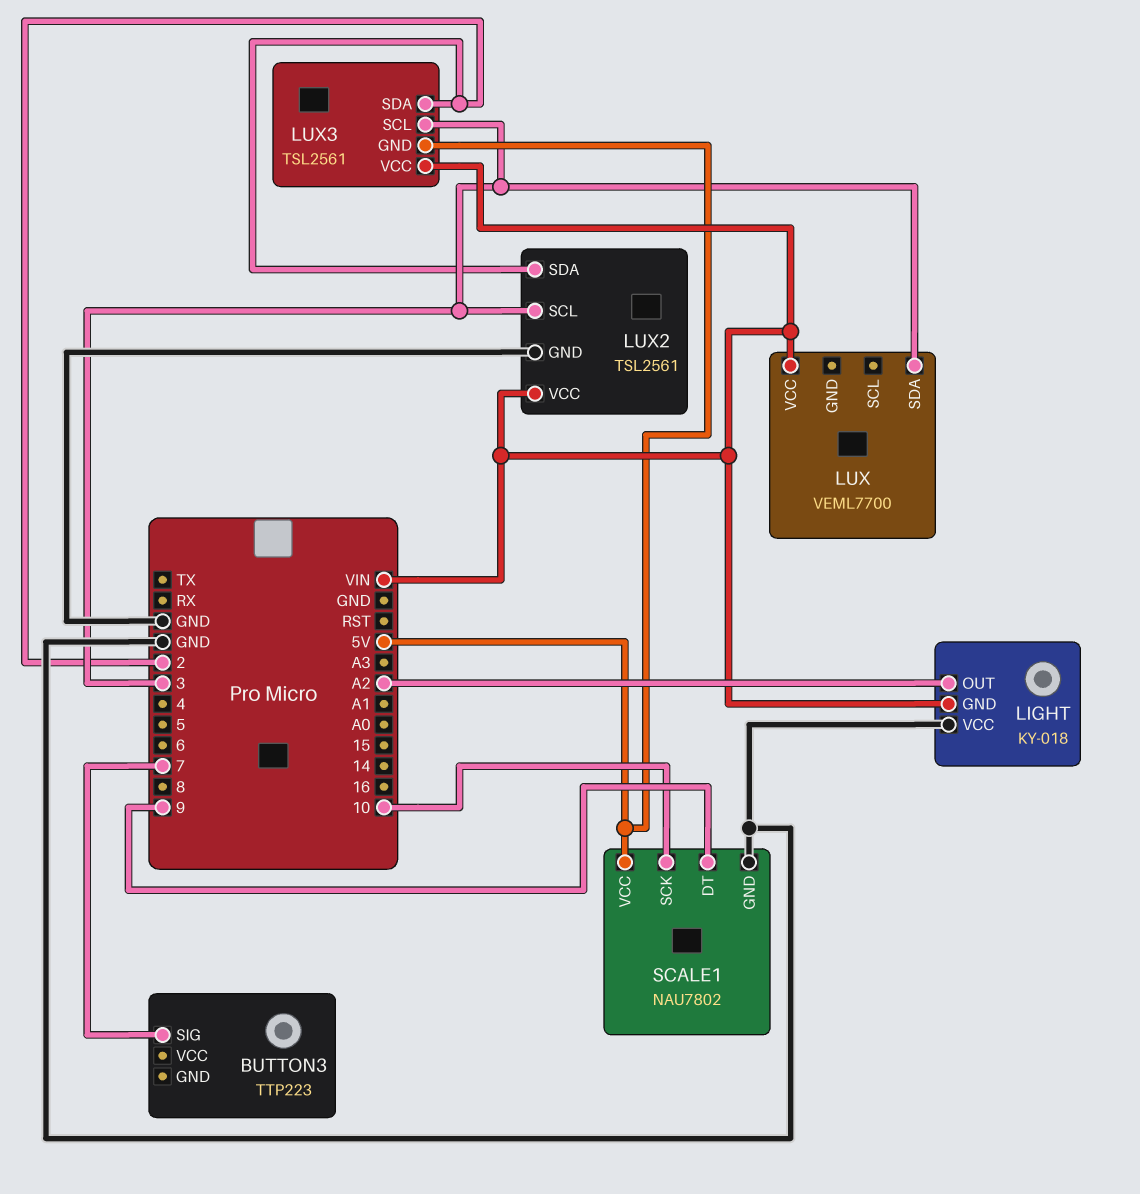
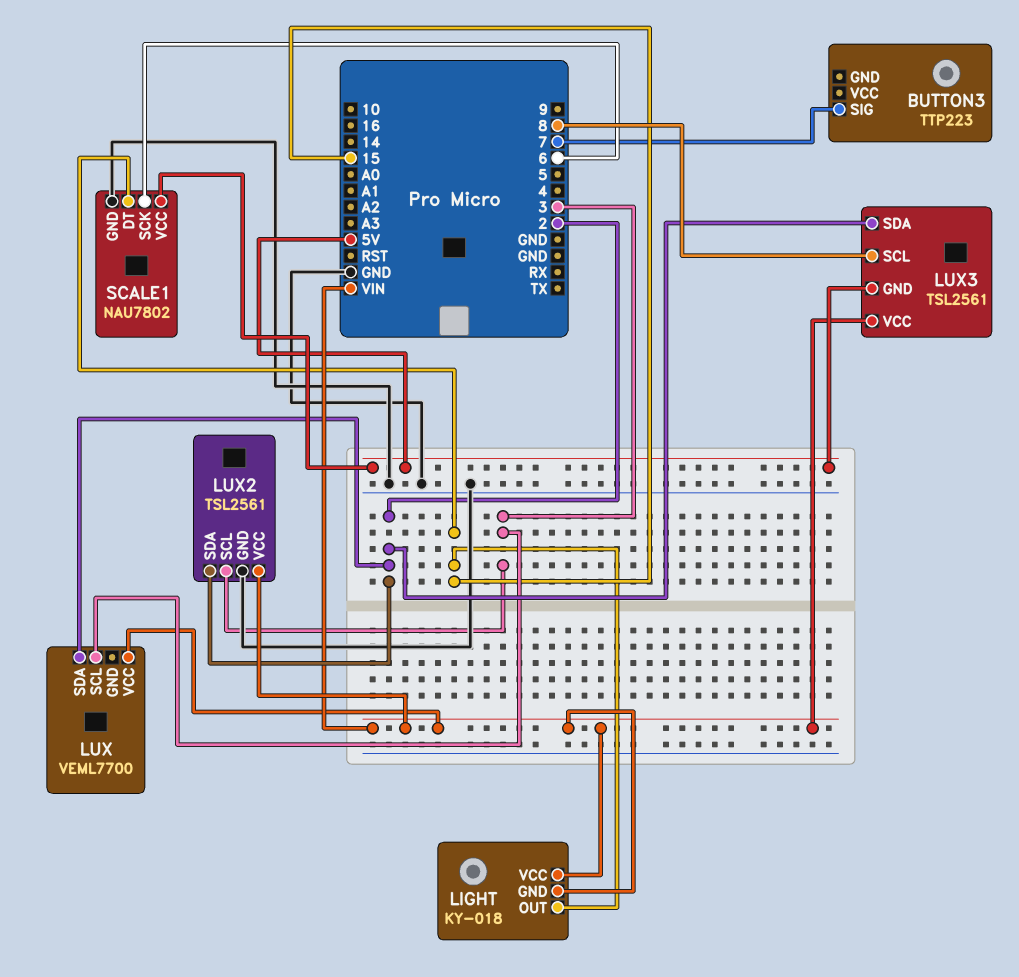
LIGHT pin OUT: A2 -> 15
LIGHT pin VCC: GND -> VIN
LUX pin SCL: none -> 3
LUX pin SDA: 3 -> 2
LUX3 pin SCL: 3 -> 8
SCALE1 pin DT: 9 -> 15
SCALE1 pin SCK: 10 -> 6

